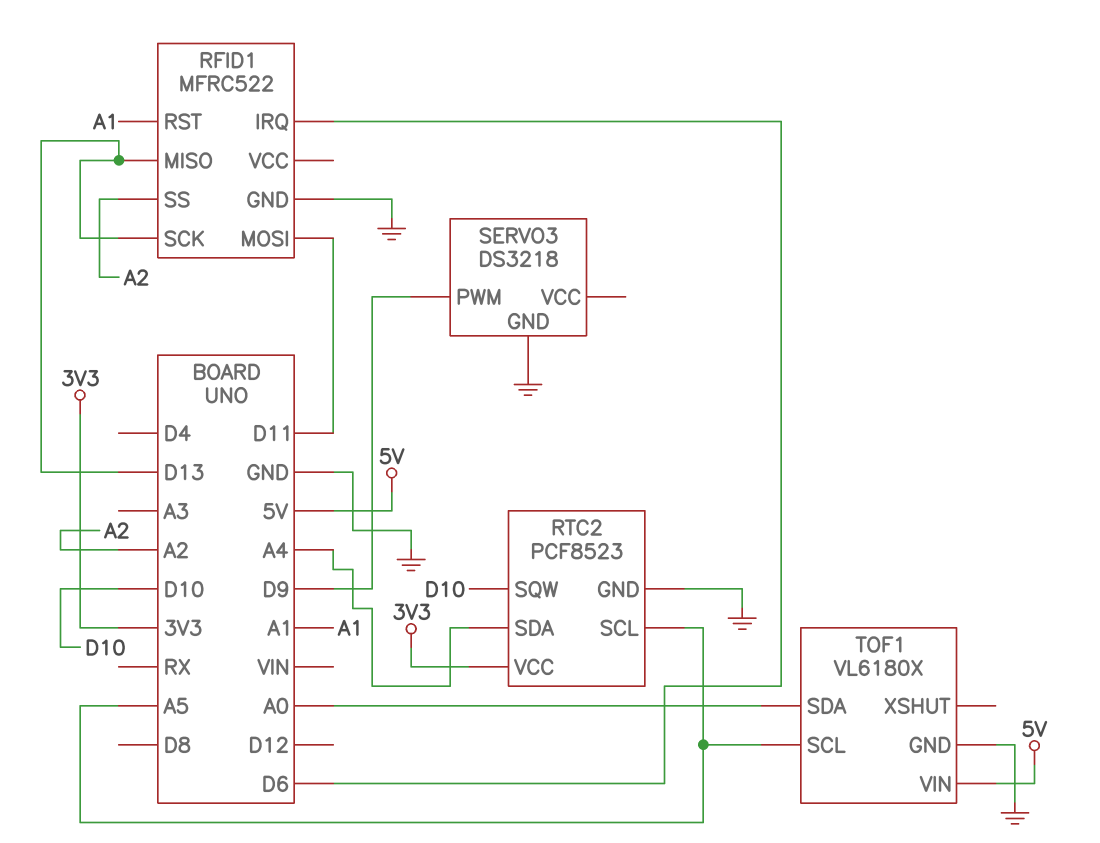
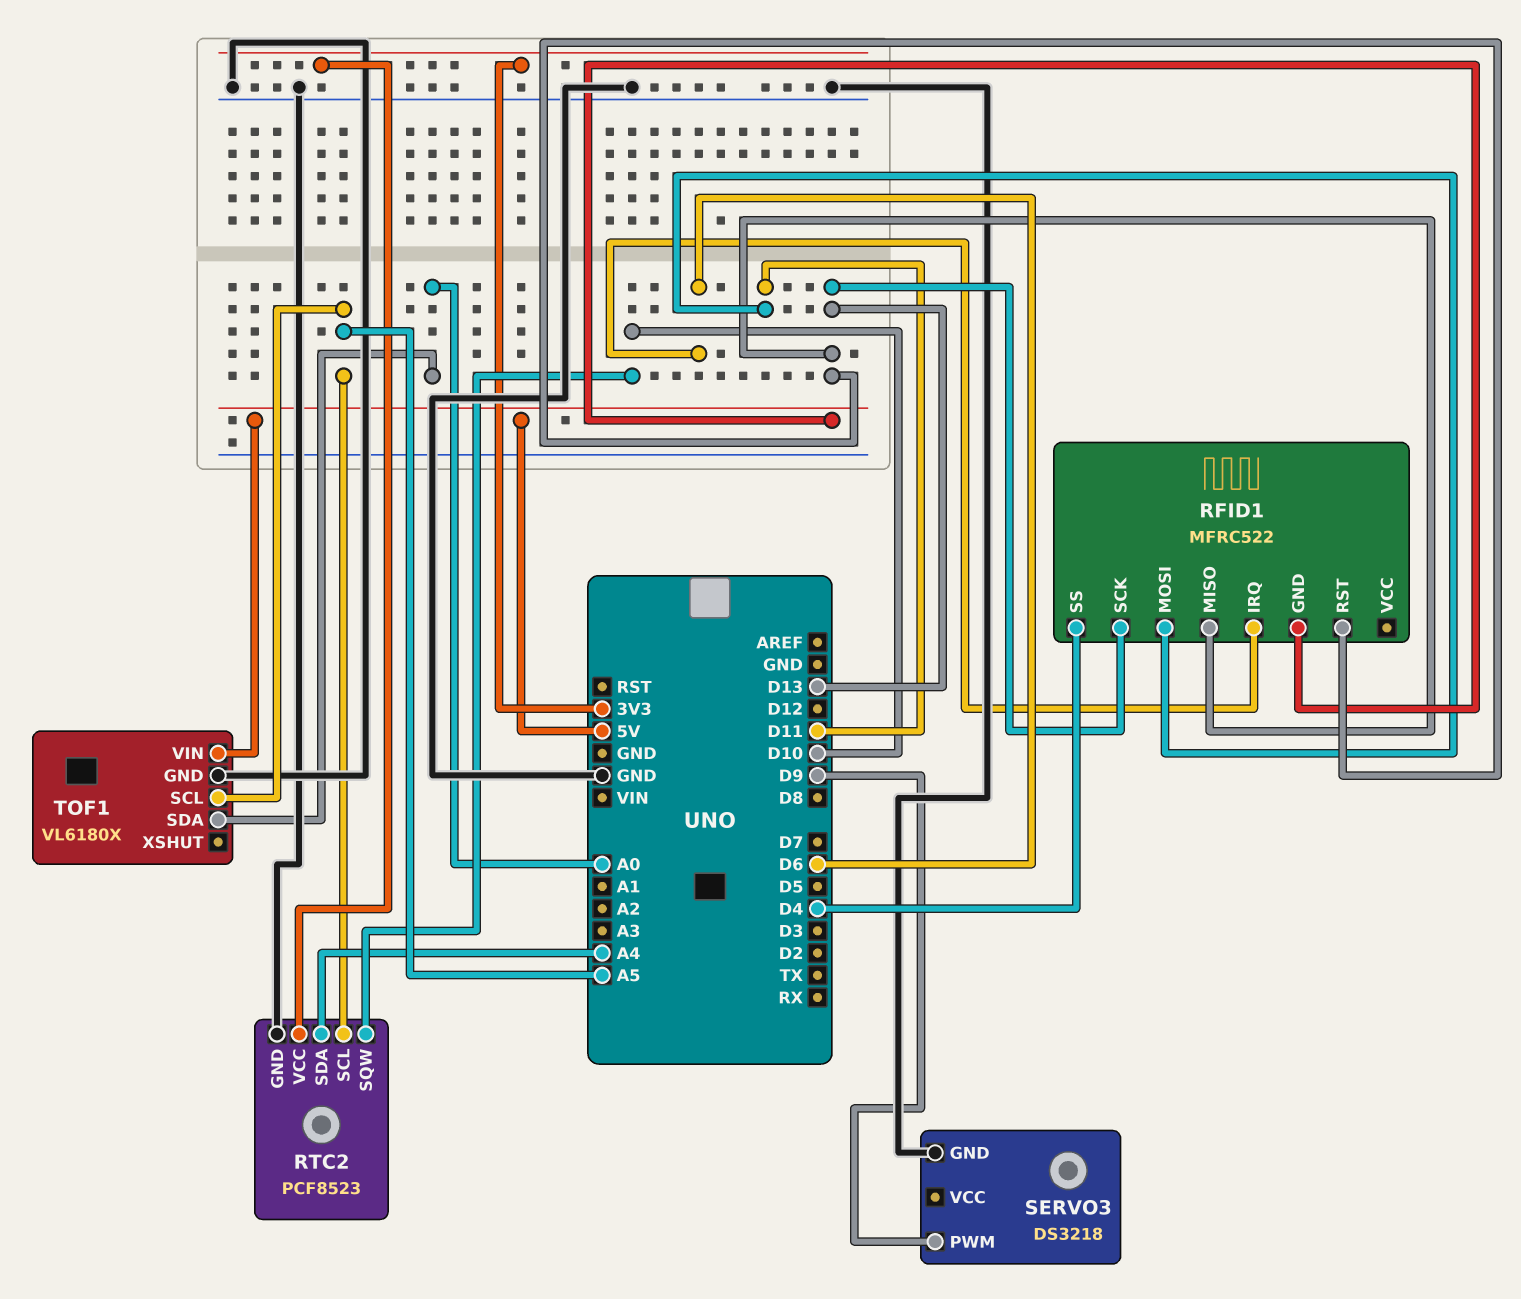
RFID1 pin GND: GND -> 5V
RFID1 pin RST: A1 -> D13
RFID1 pin SS: A2 -> D4

